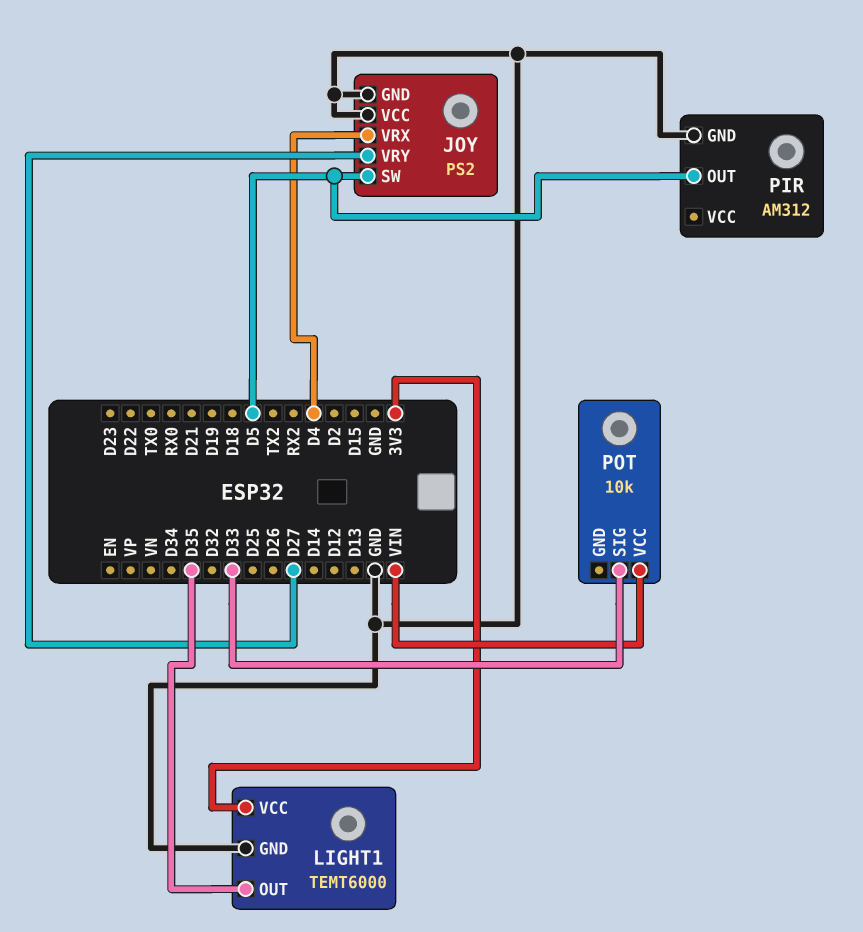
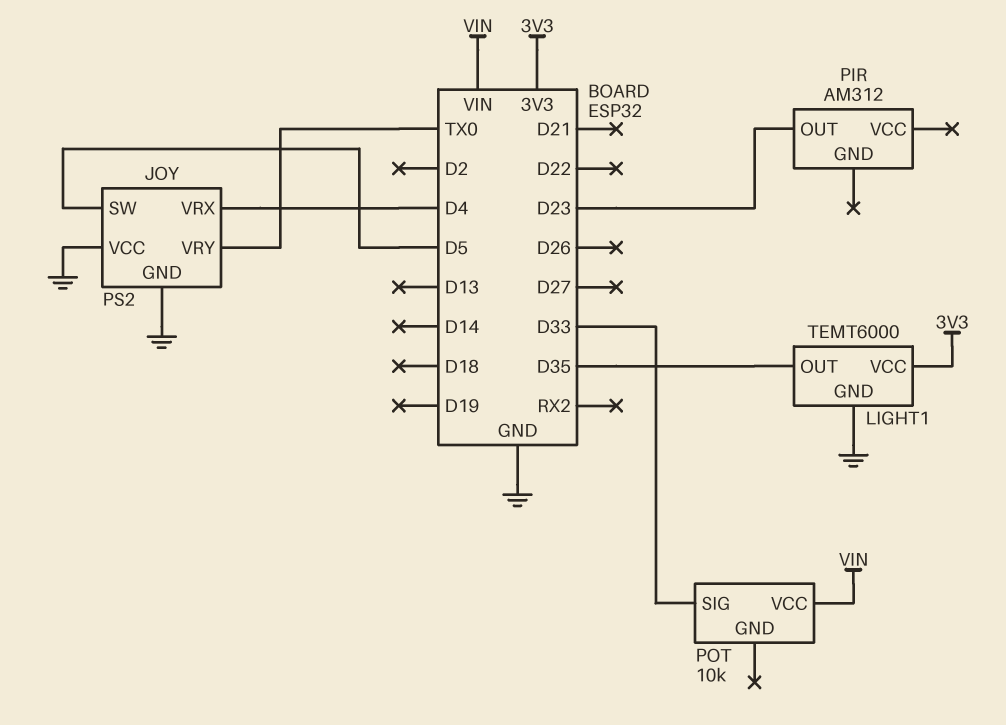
JOY pin VRY: D27 -> TX0
PIR pin GND: GND -> none
PIR pin OUT: D5 -> D23

